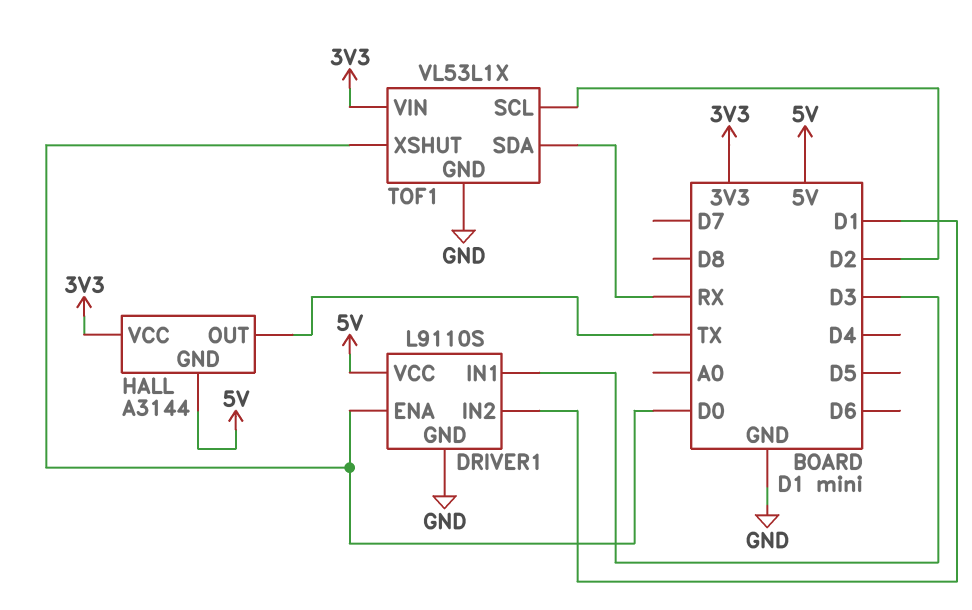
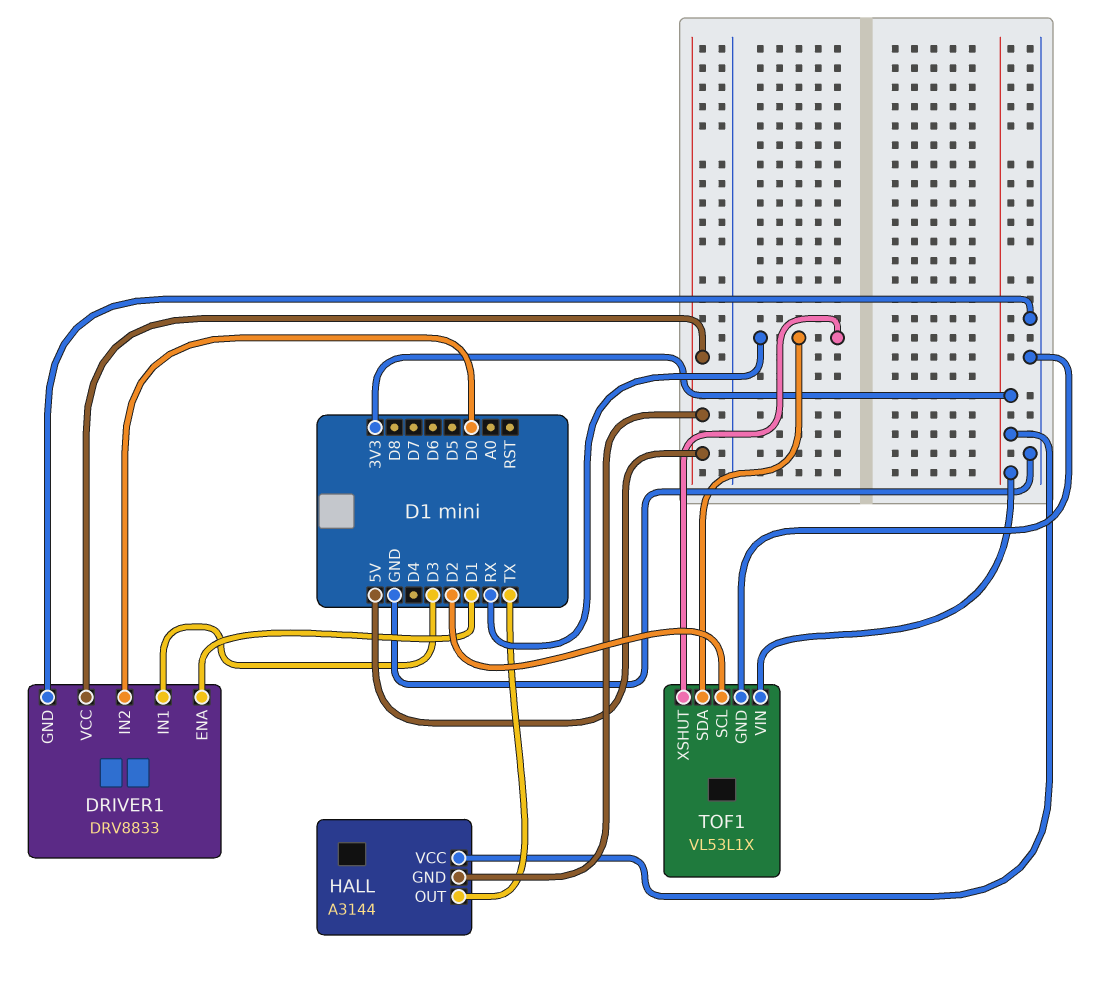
DRIVER1: L9110S -> DRV8833
DRIVER1 pin ENA: D0 -> D1
DRIVER1 pin IN2: D1 -> D0
TOF1 pin XSHUT: D0 -> RX

